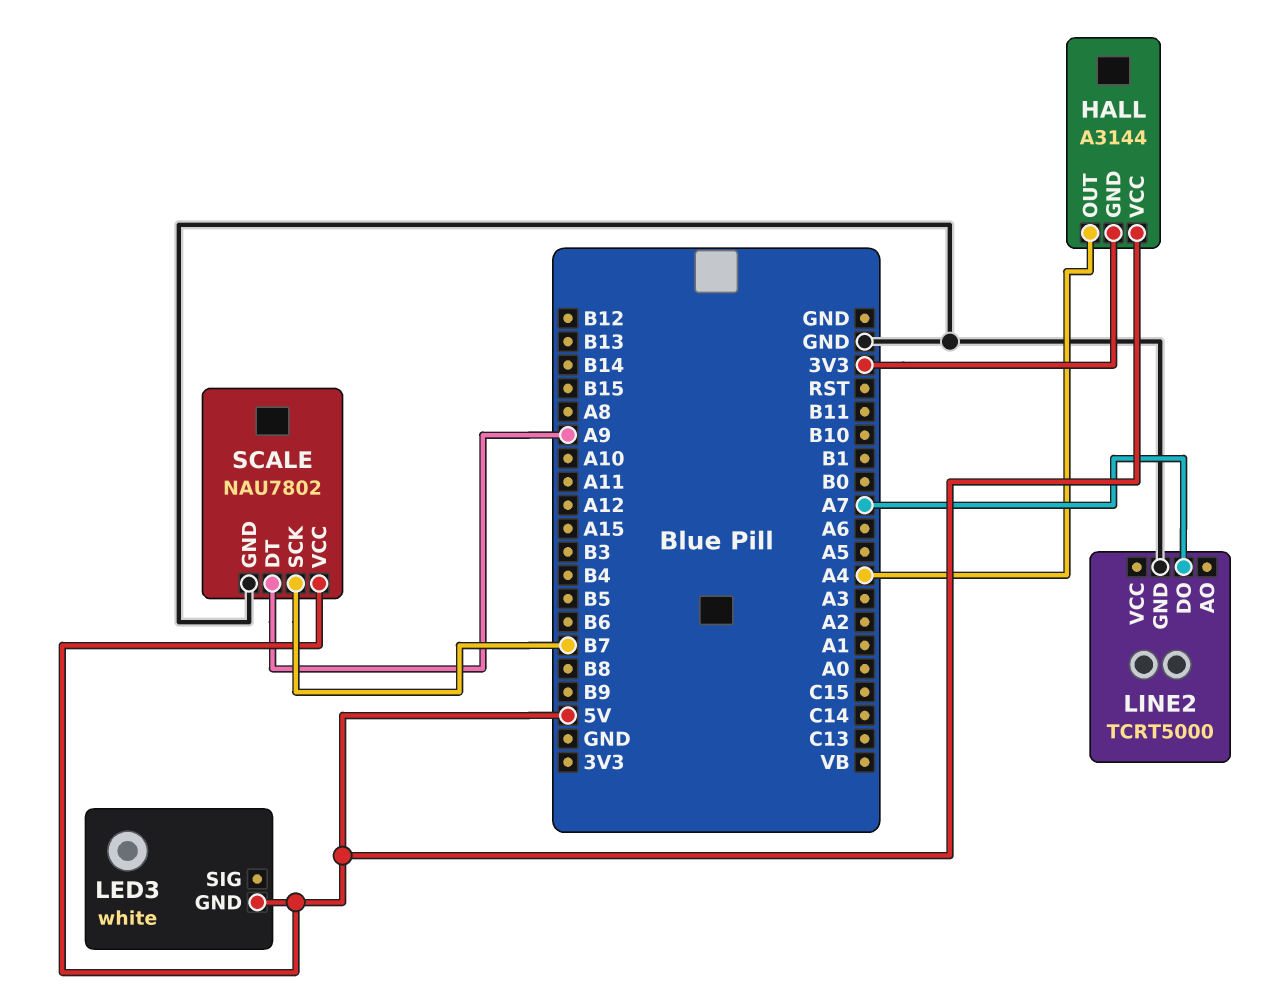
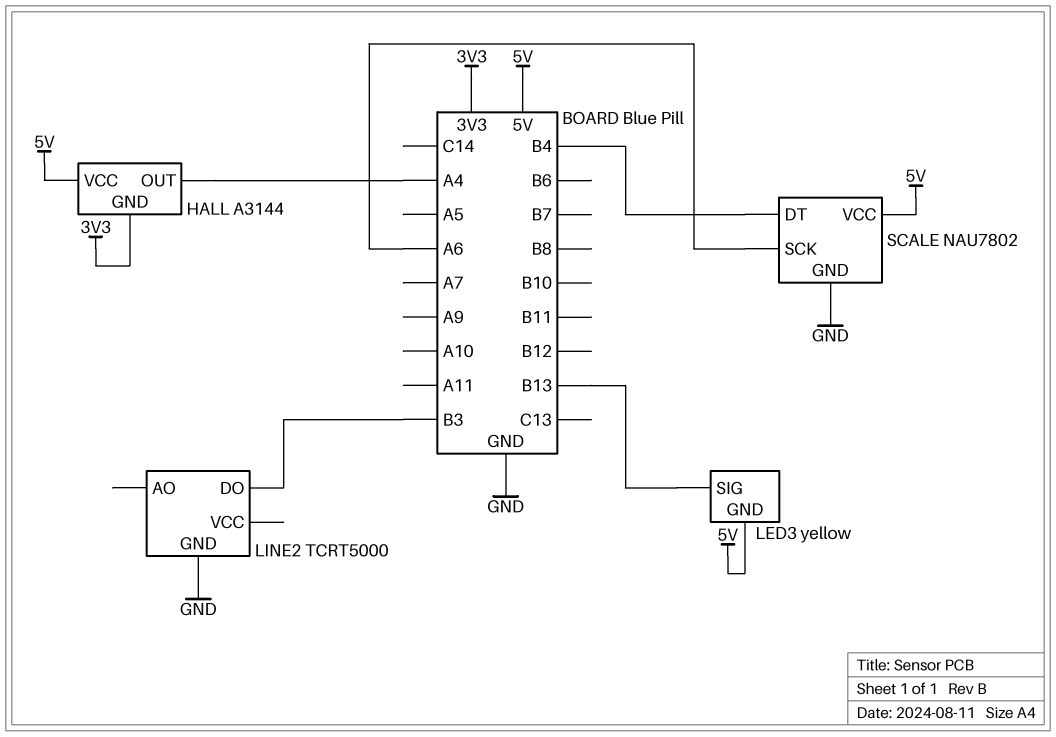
LED3: white -> yellow
LED3 pin SIG: none -> B13
LINE2 pin DO: A7 -> B3
SCALE pin DT: A9 -> B4
SCALE pin SCK: B7 -> A6

